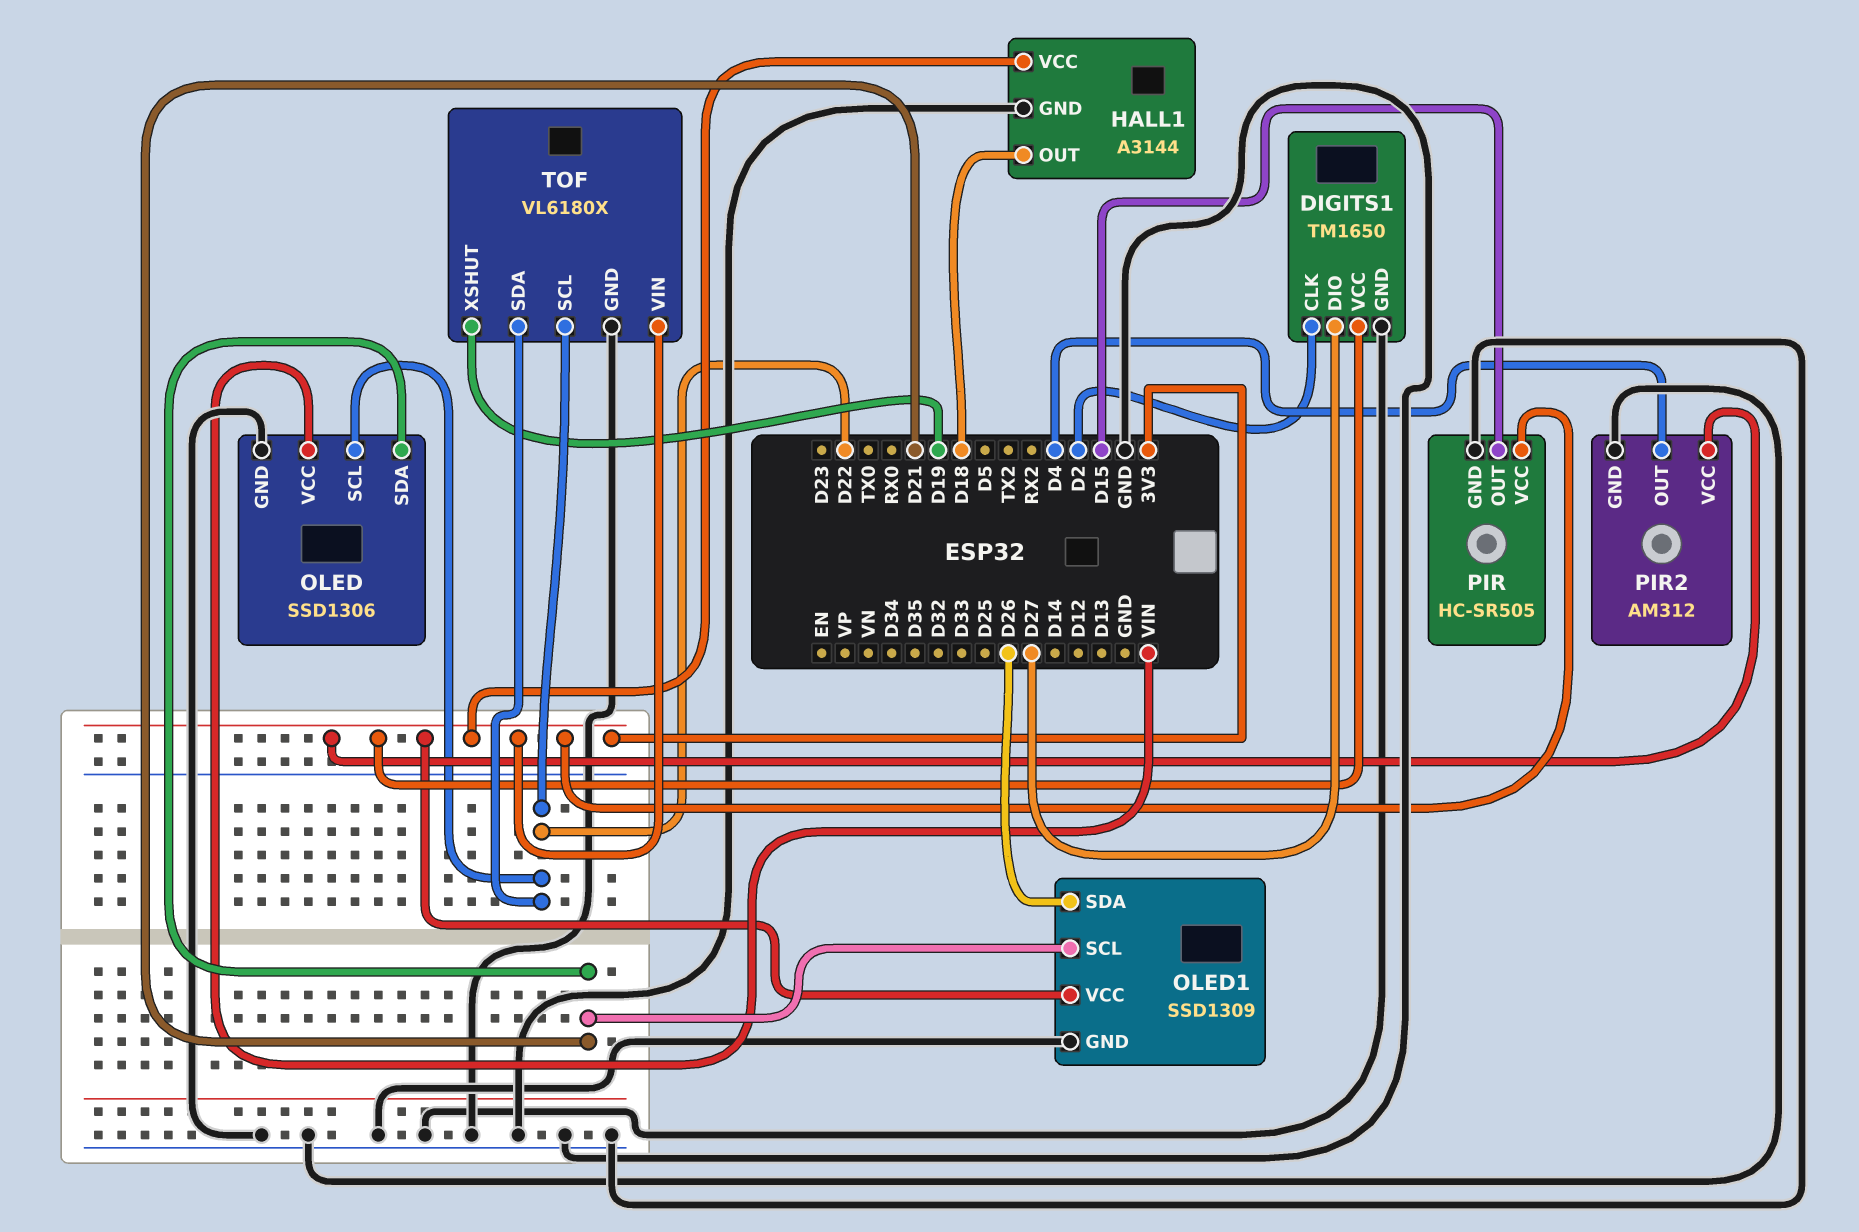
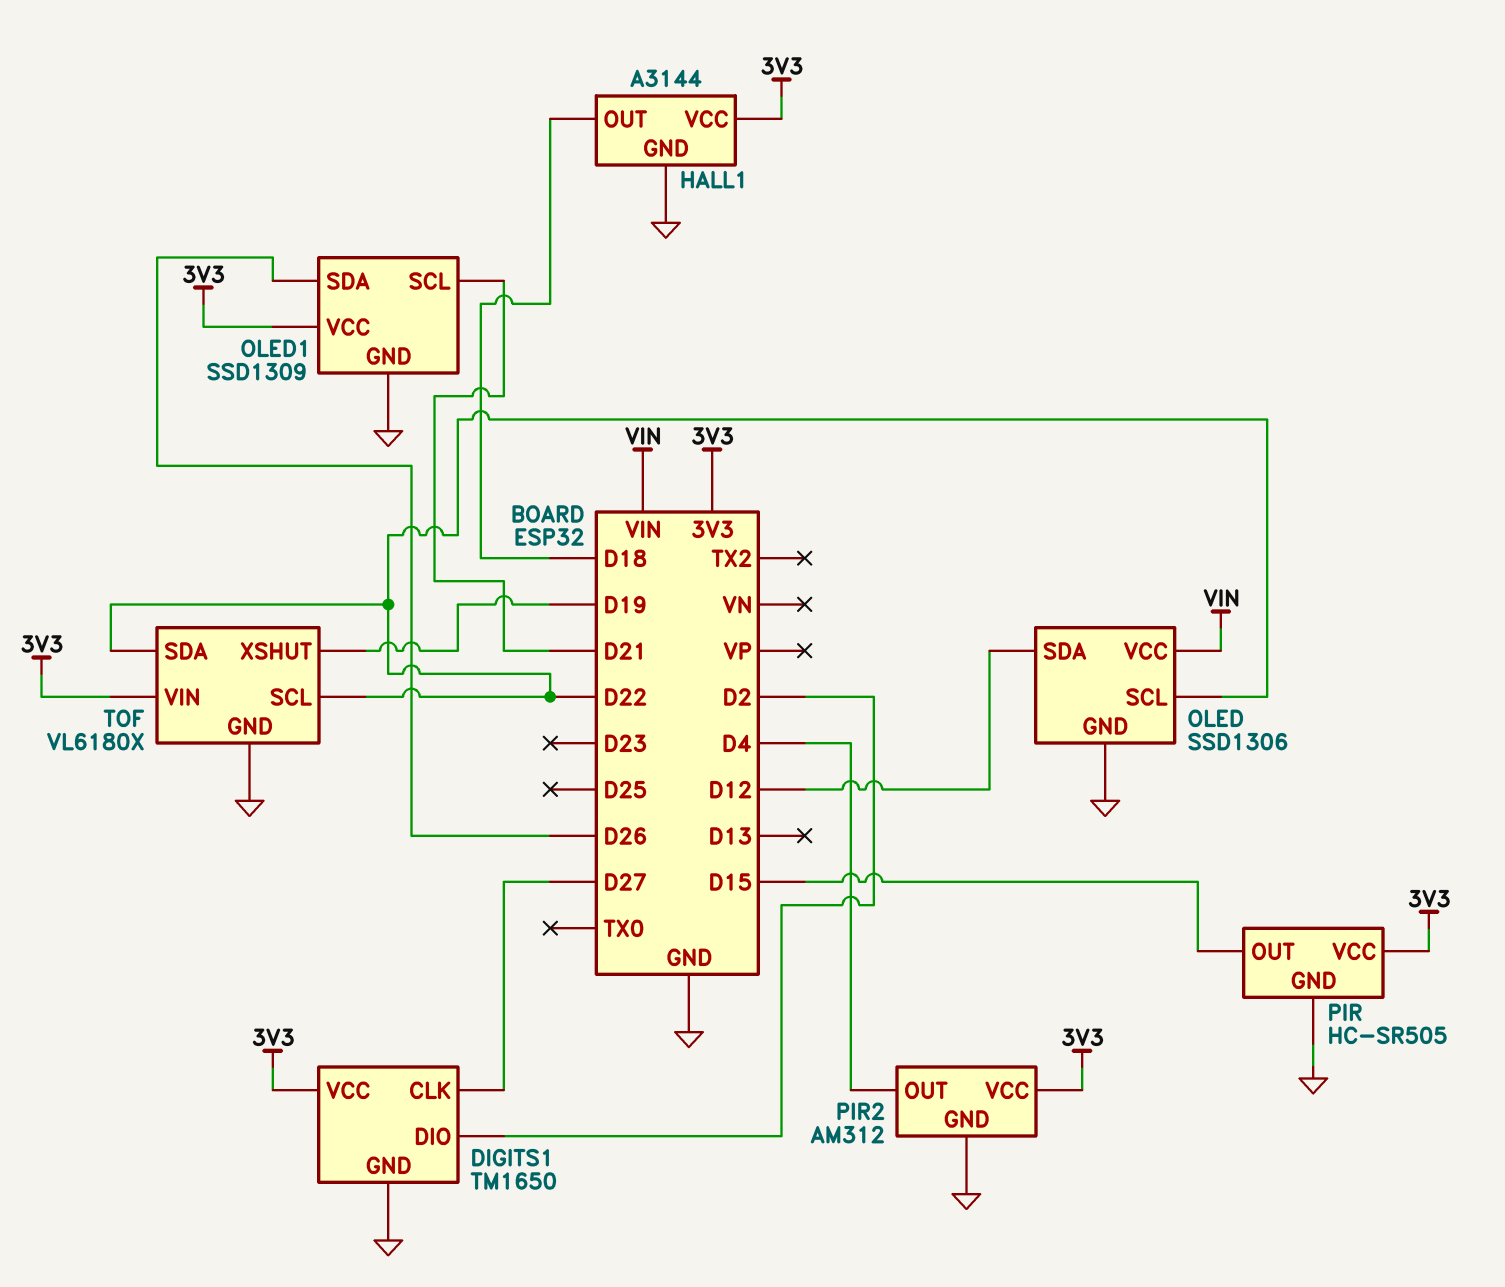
DIGITS1 pin CLK: D2 -> D27
DIGITS1 pin DIO: D27 -> D2
OLED pin SDA: D21 -> D12

